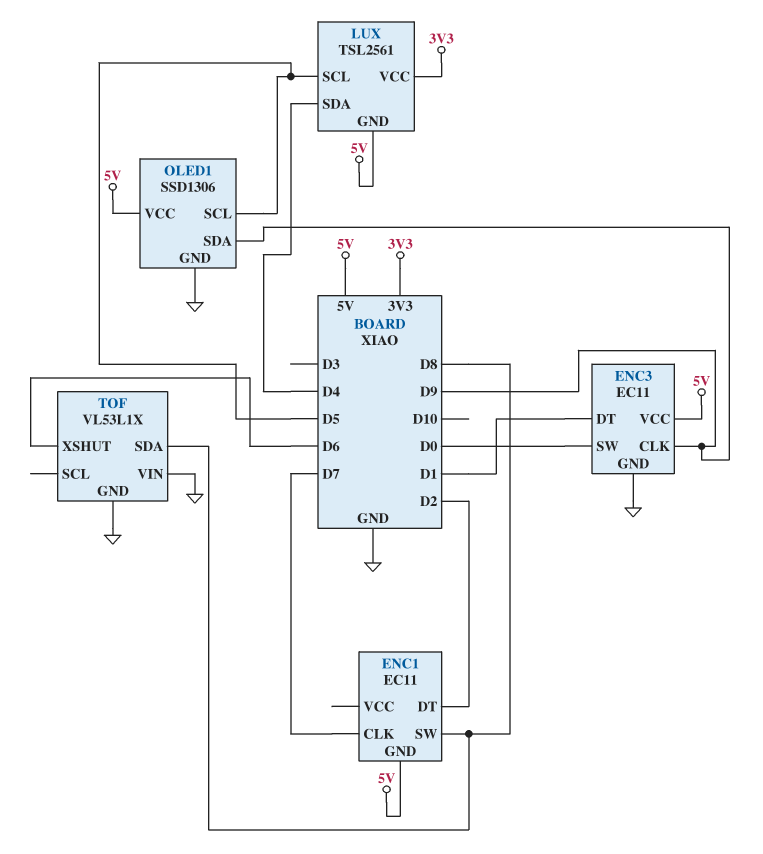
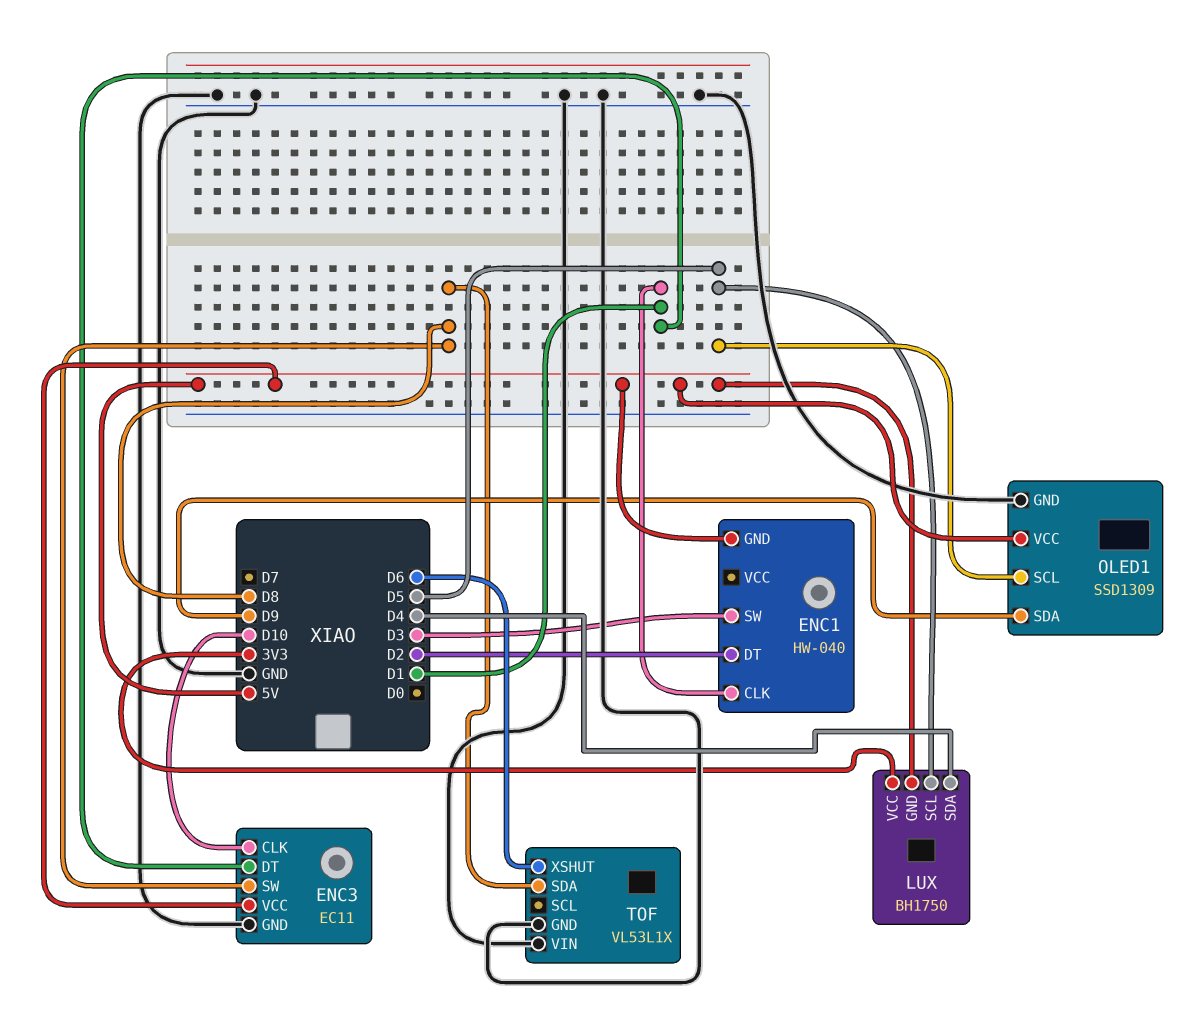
ENC1: EC11 -> HW-040
ENC1 pin CLK: D7 -> D1
ENC1 pin SW: D8 -> D3
ENC3 pin CLK: D9 -> D10
ENC3 pin SW: D0 -> D8
LUX: TSL2561 -> BH1750
OLED1: SSD1306 -> SSD1309

